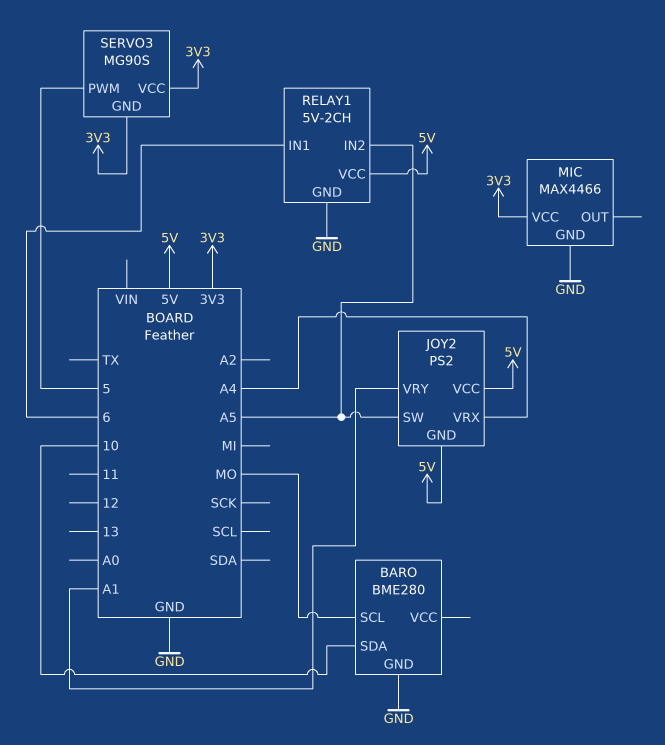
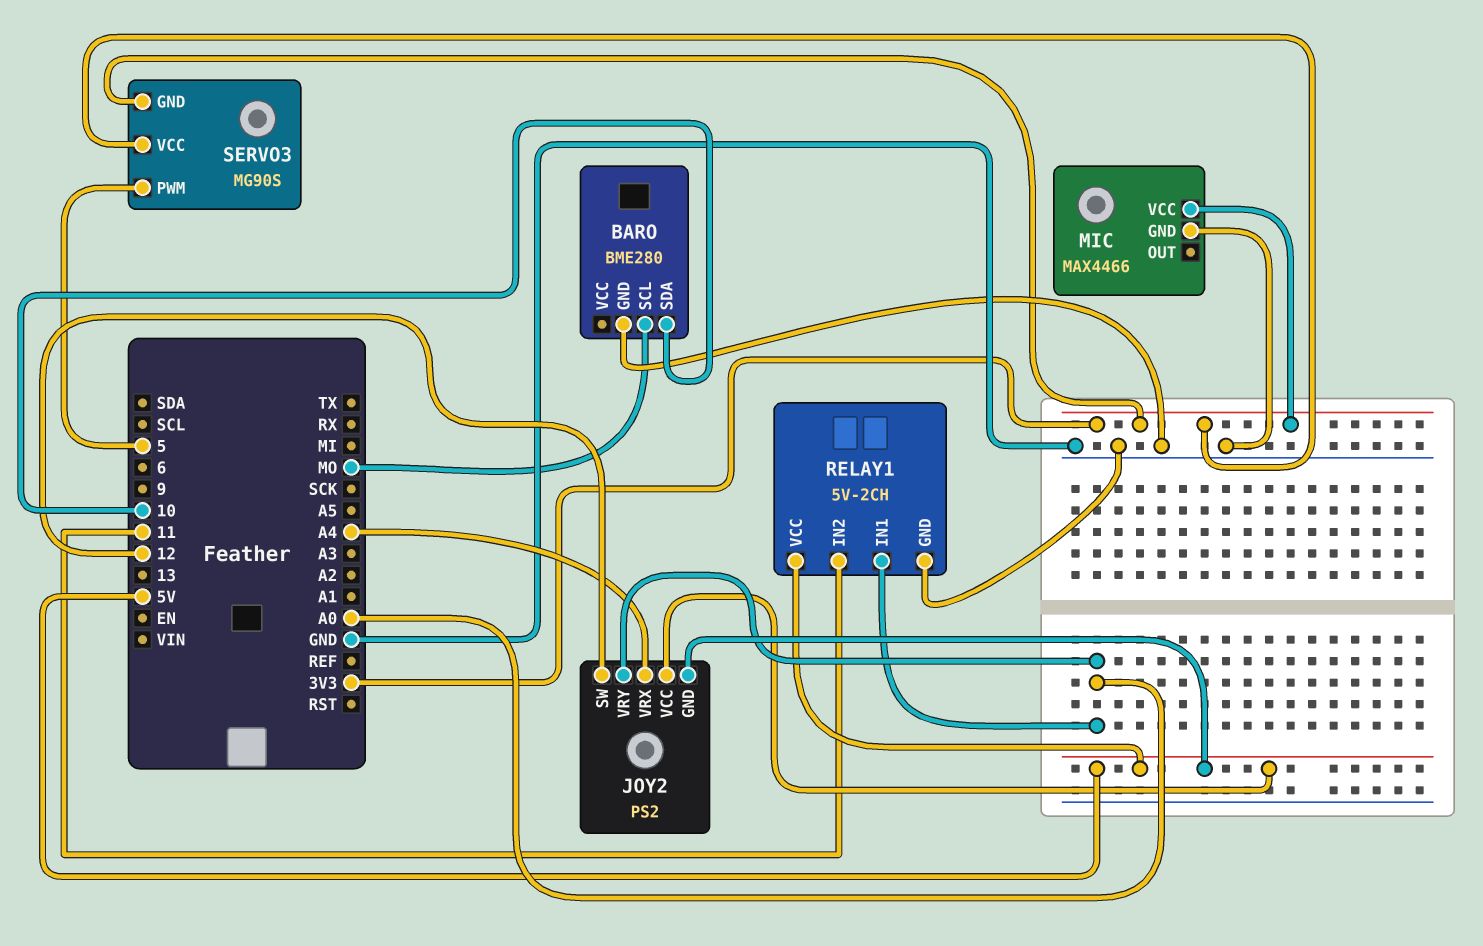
JOY2 pin SW: A5 -> 12
JOY2 pin VRY: A1 -> A0
RELAY1 pin IN1: 6 -> A0
RELAY1 pin IN2: A5 -> 11

